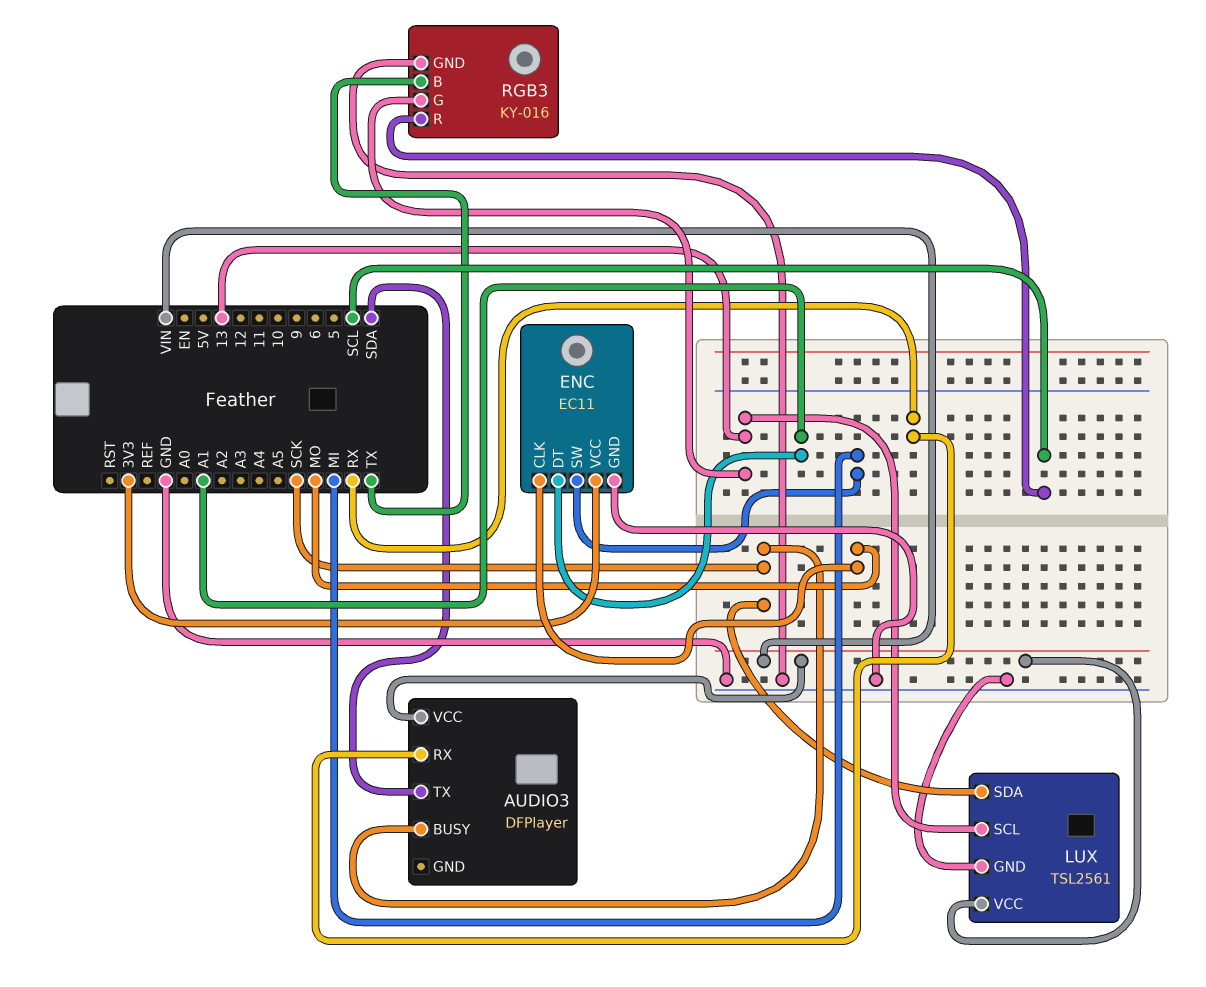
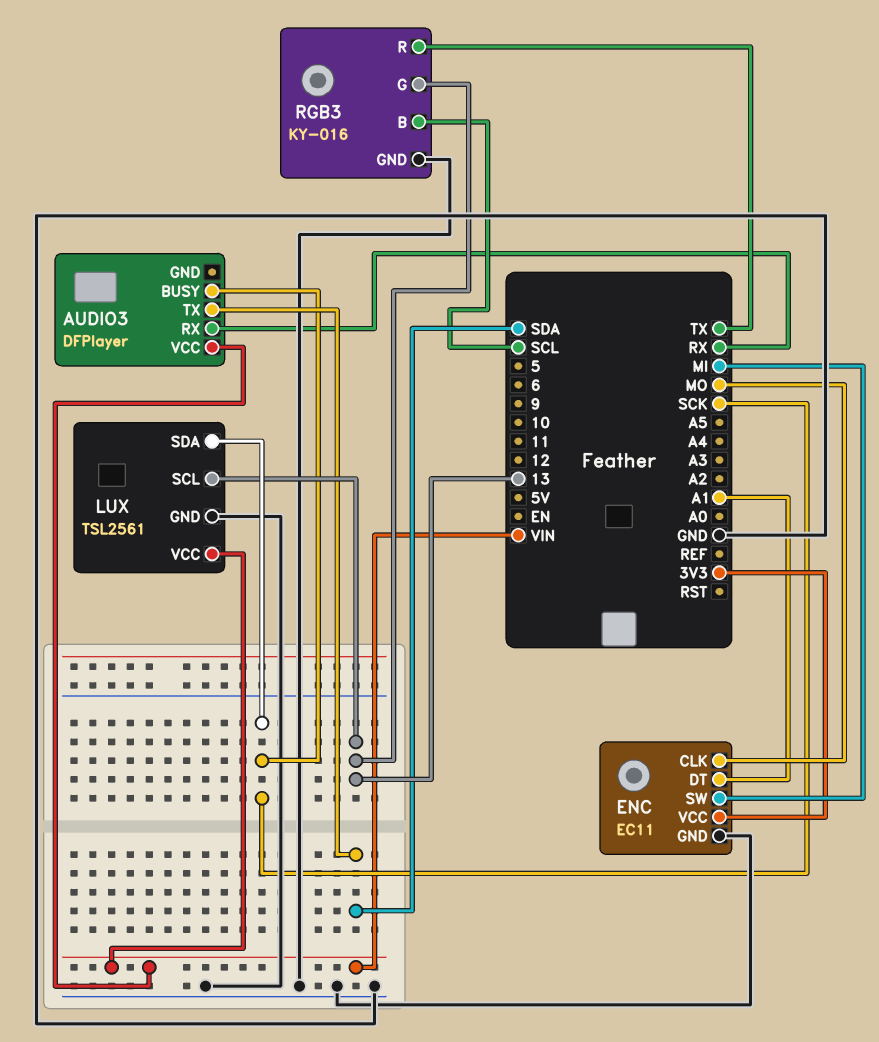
RGB3 pin B: TX -> SCL
RGB3 pin R: SCL -> TX

